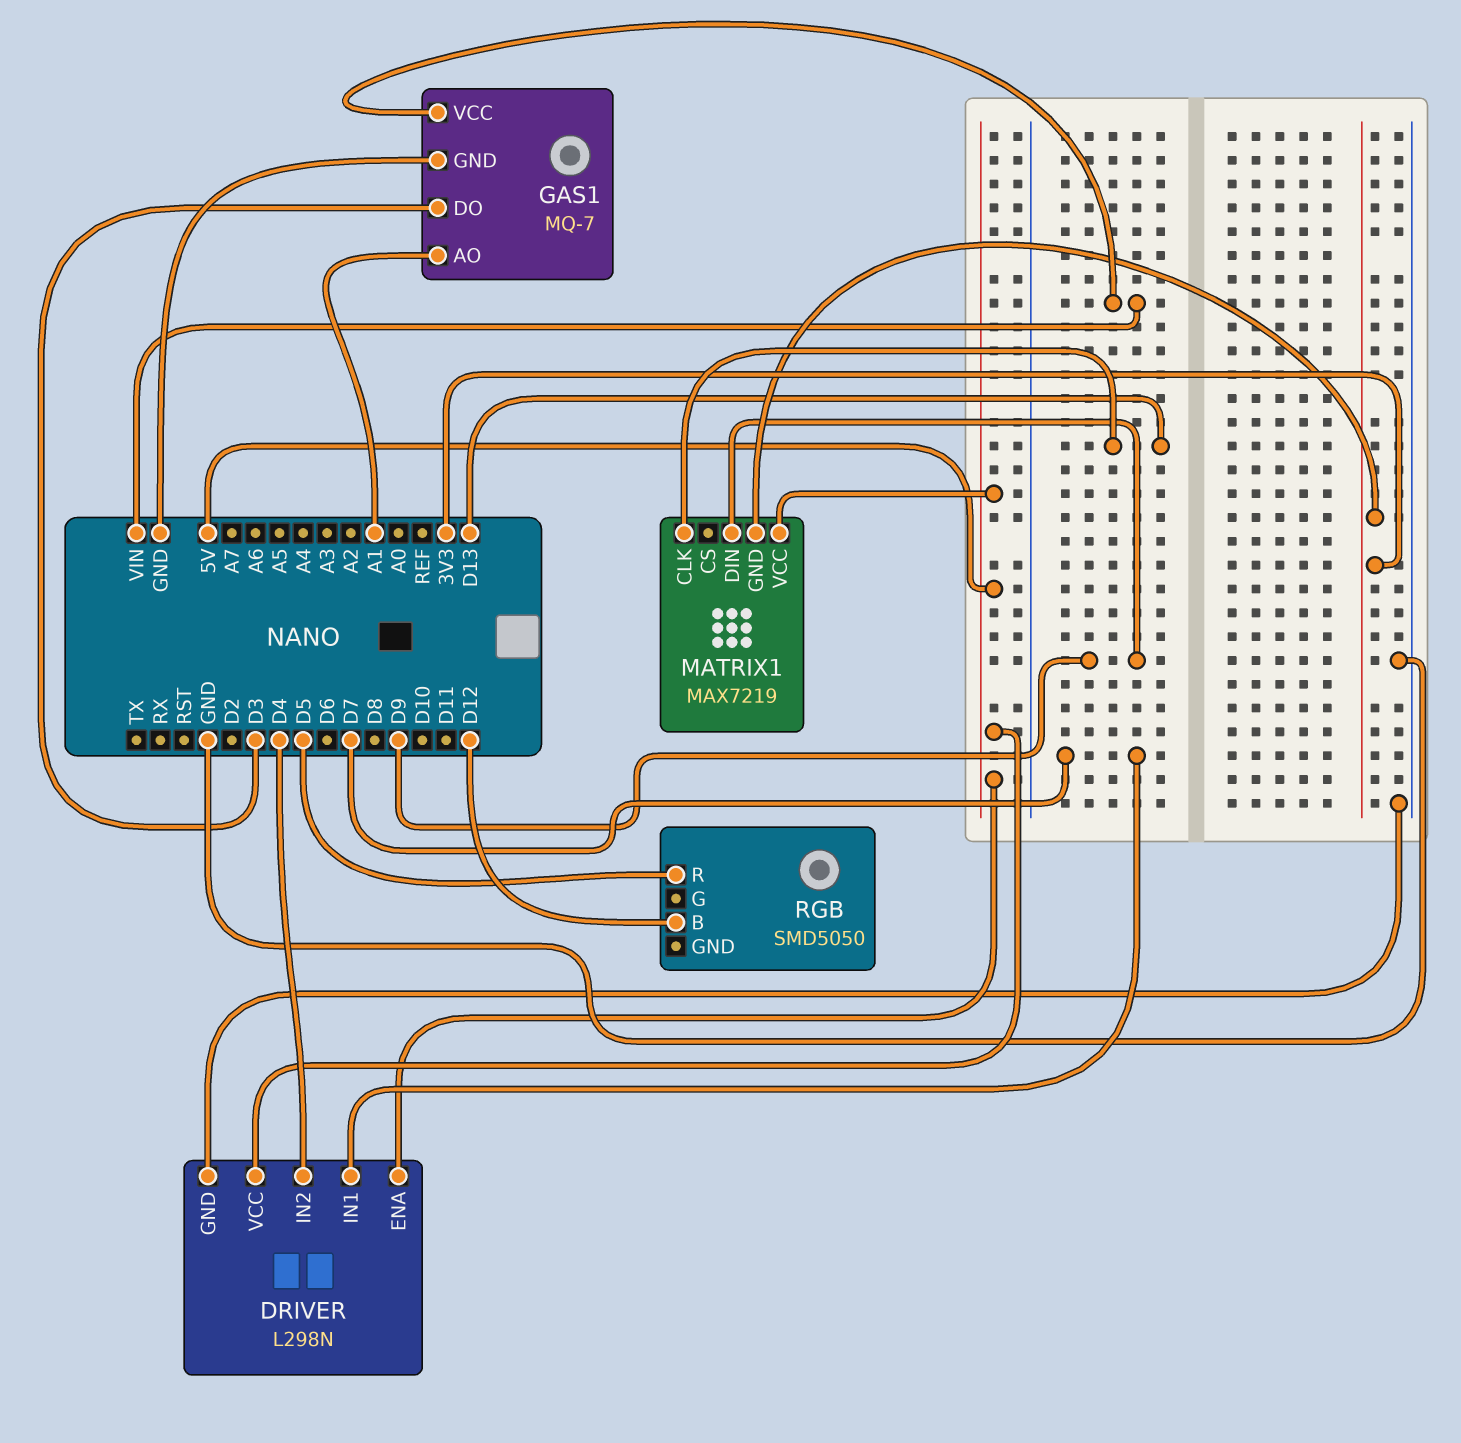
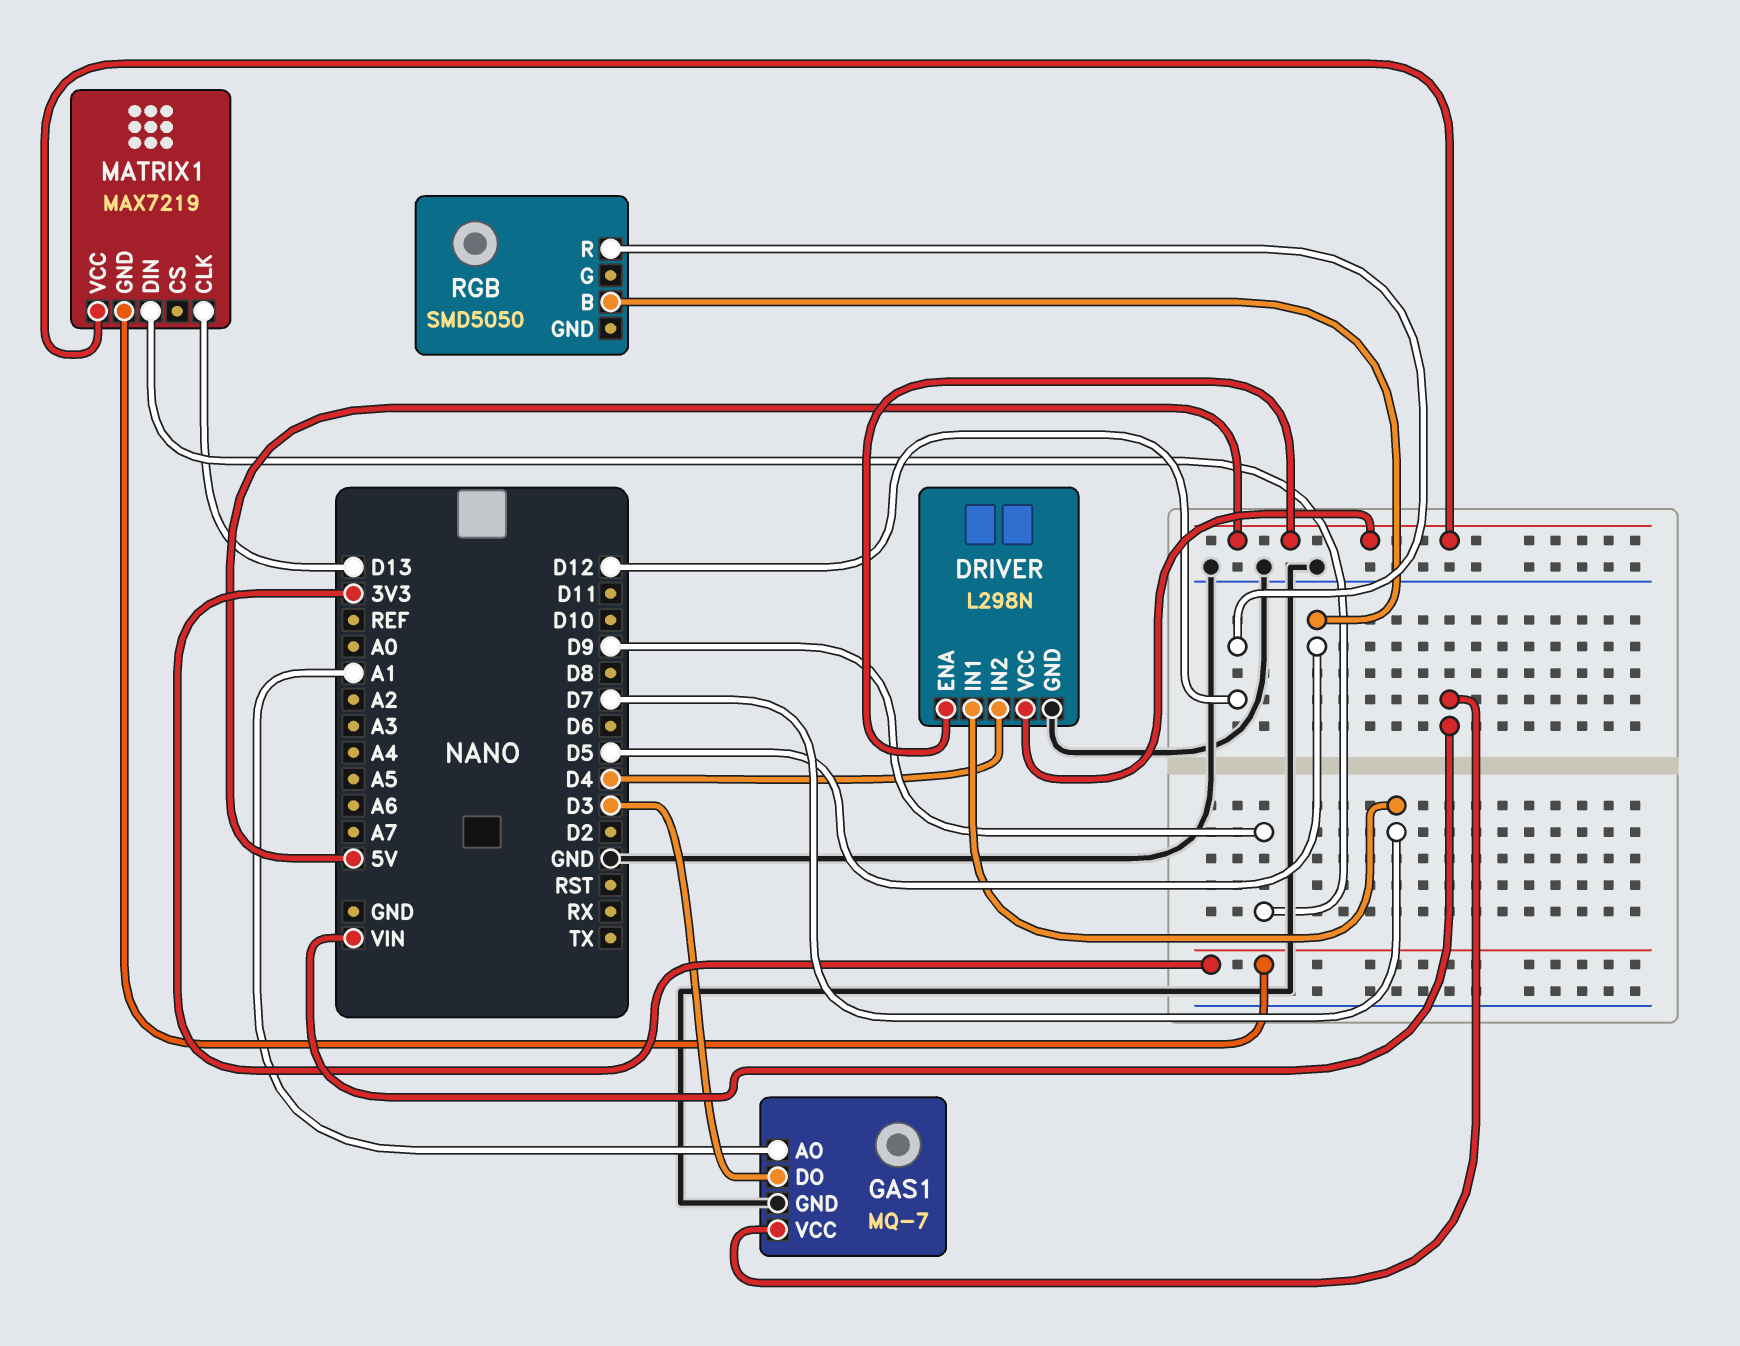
RGB pin B: D12 -> D5
RGB pin R: D5 -> D12

